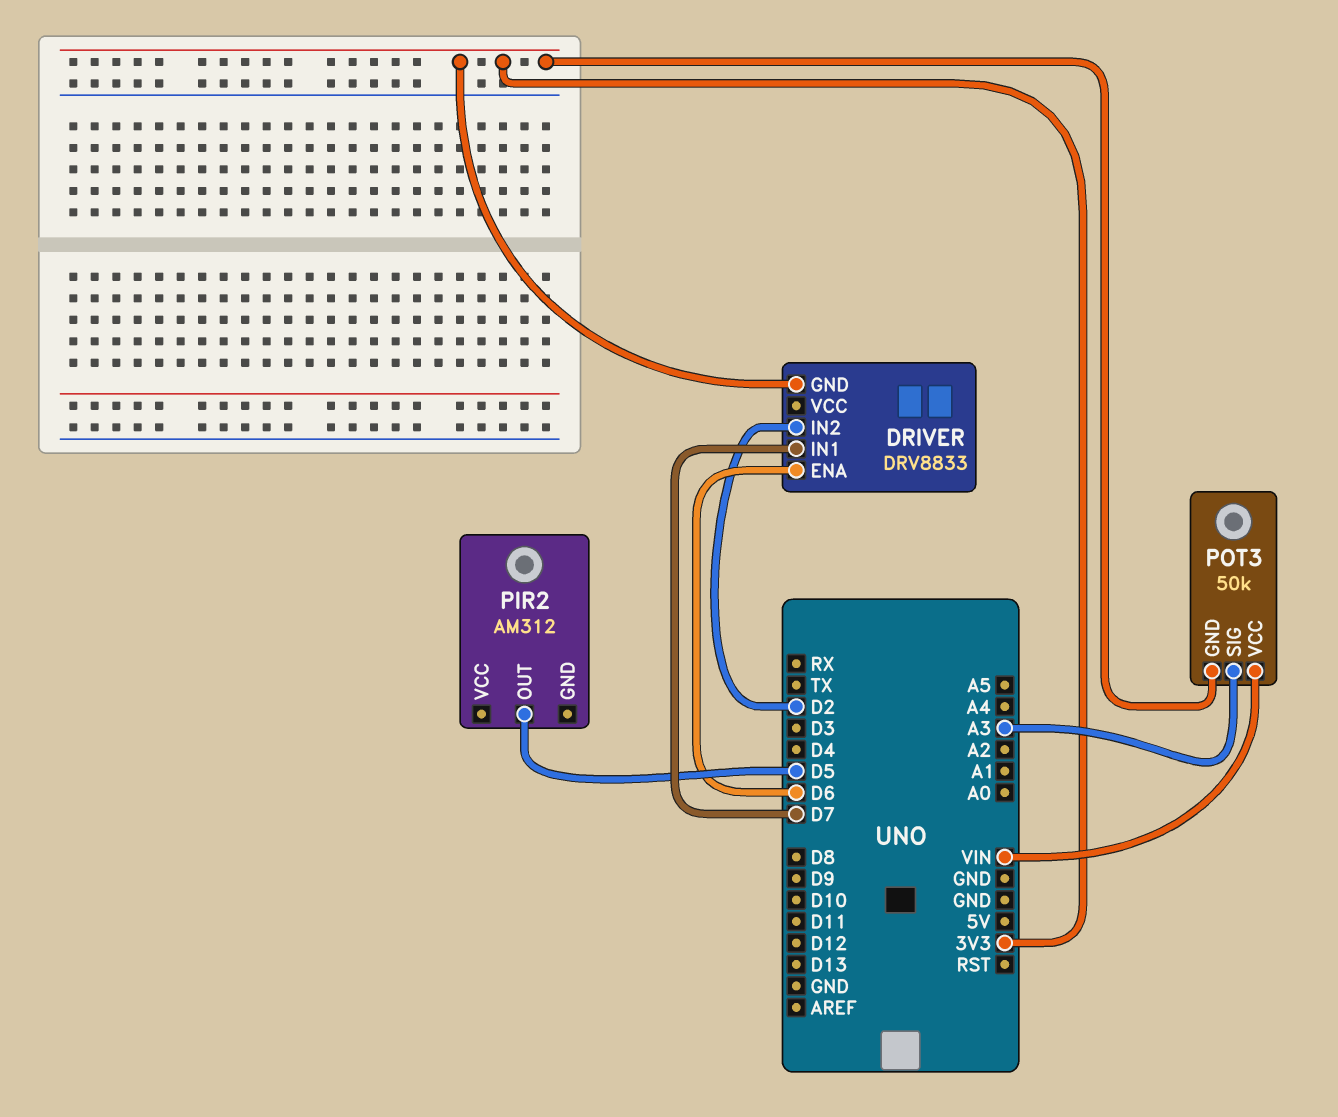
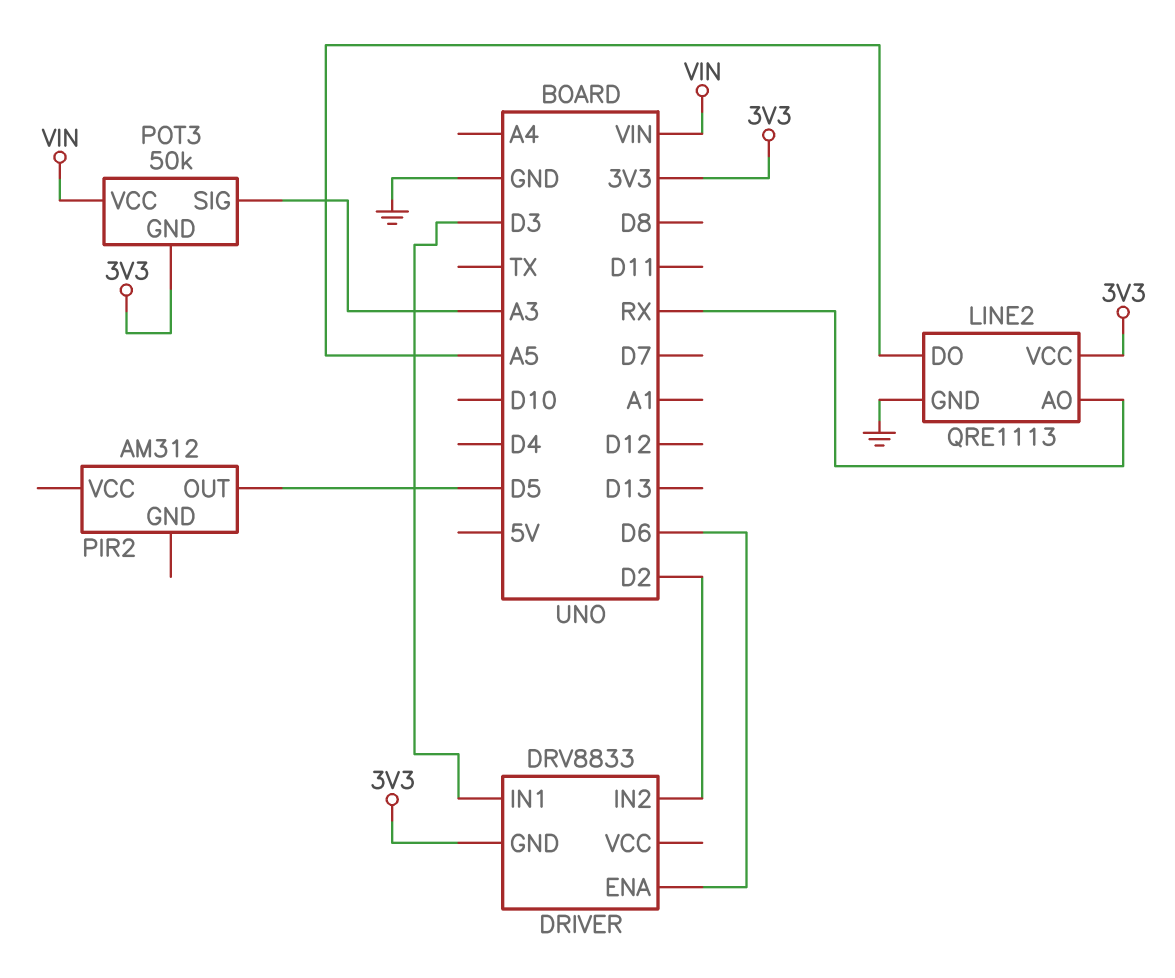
DRIVER pin IN1: D7 -> D3
LINE2: none -> QRE1113
LINE2 pin AO: none -> RX
LINE2 pin DO: none -> A5
LINE2 pin GND: none -> GND
LINE2 pin VCC: none -> 3V3

